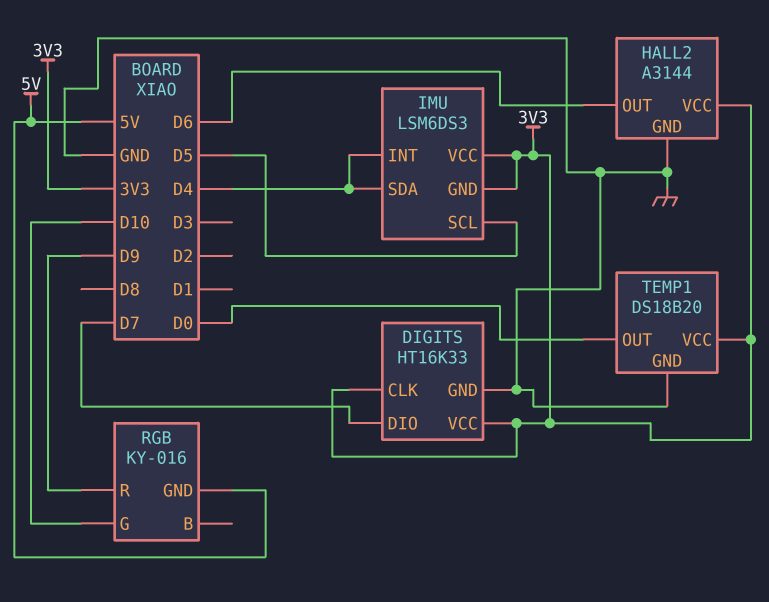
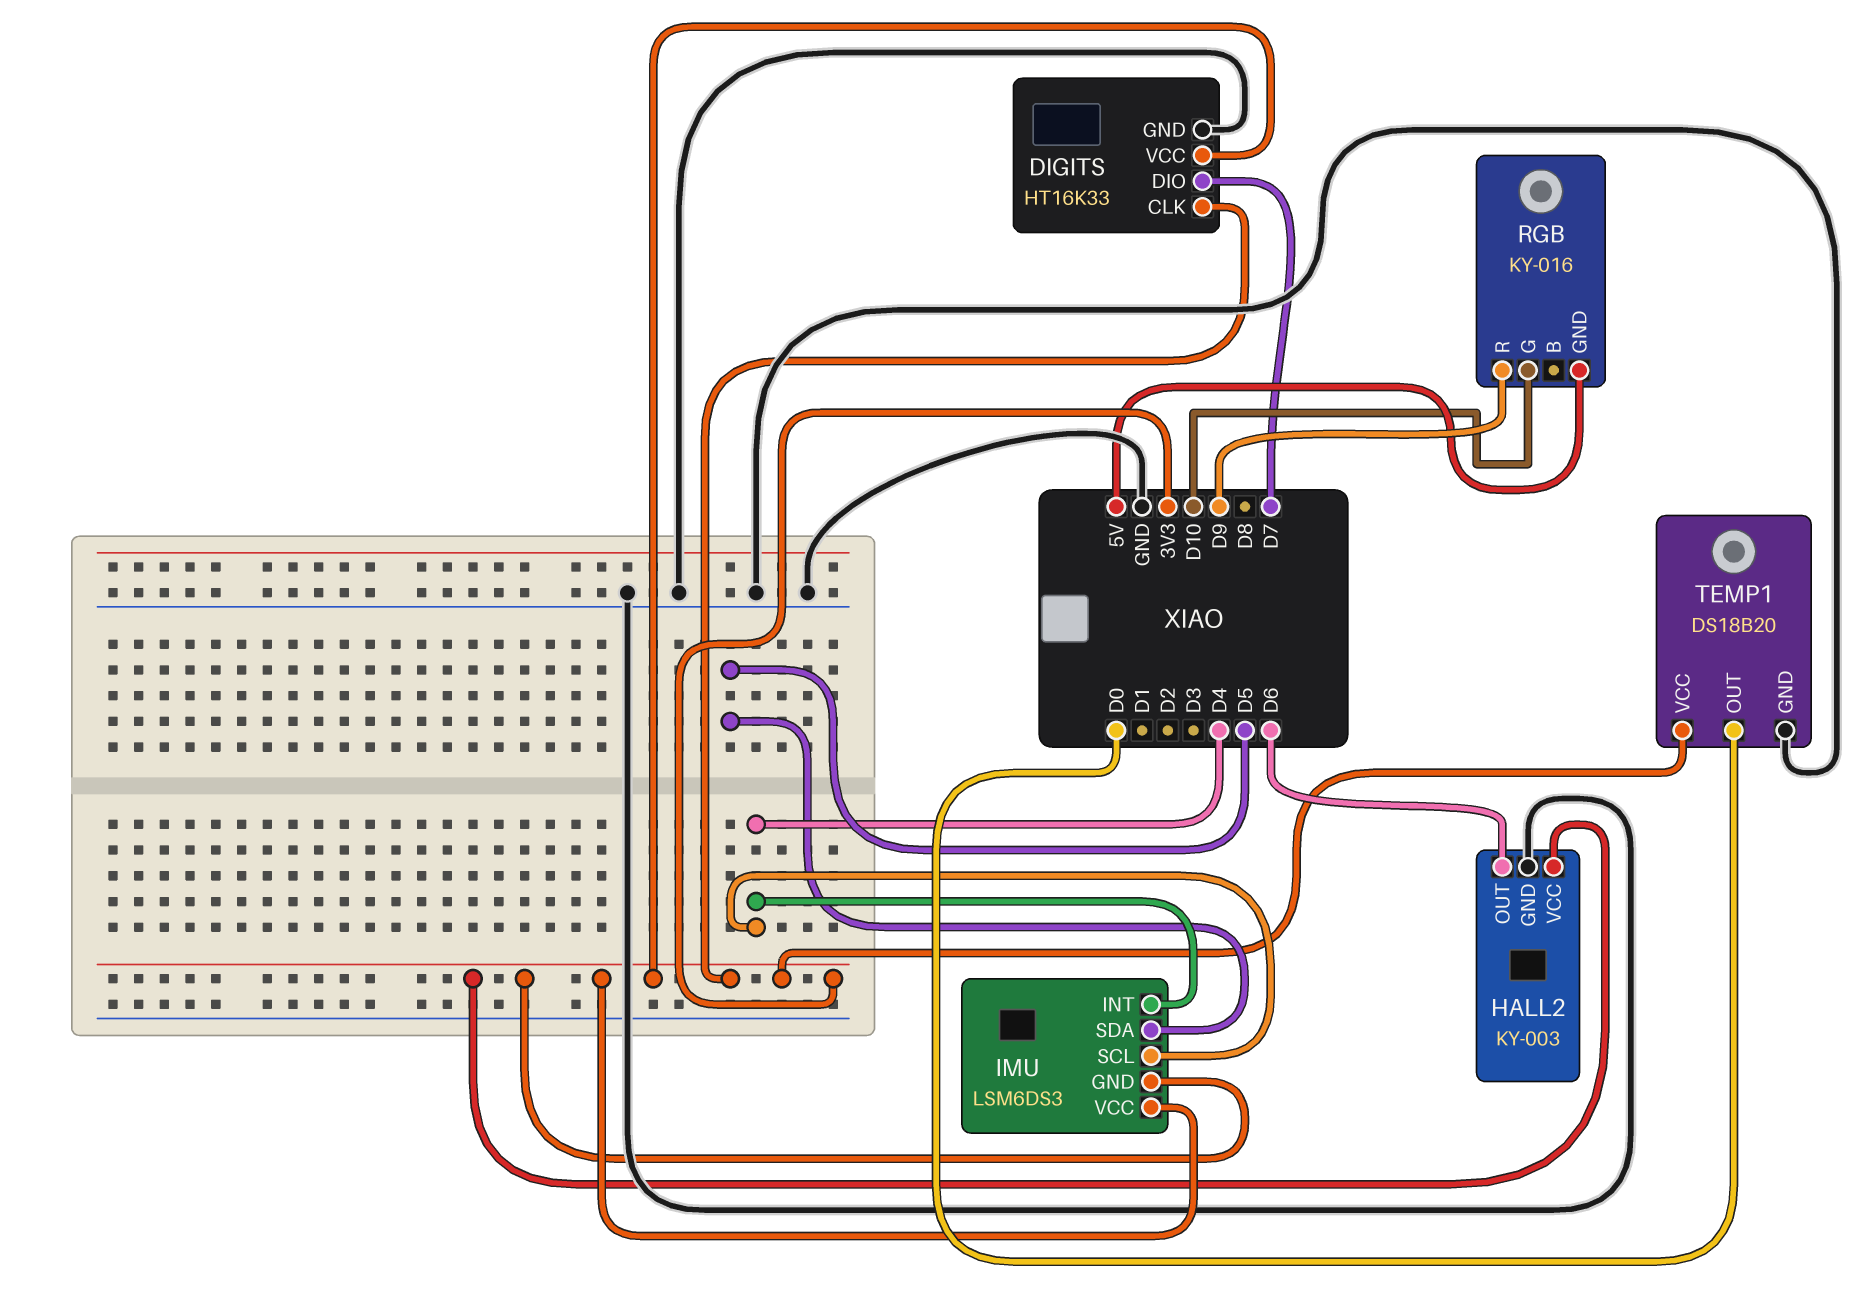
HALL2: A3144 -> KY-003
IMU pin SCL: D5 -> D4
IMU pin SDA: D4 -> D5

